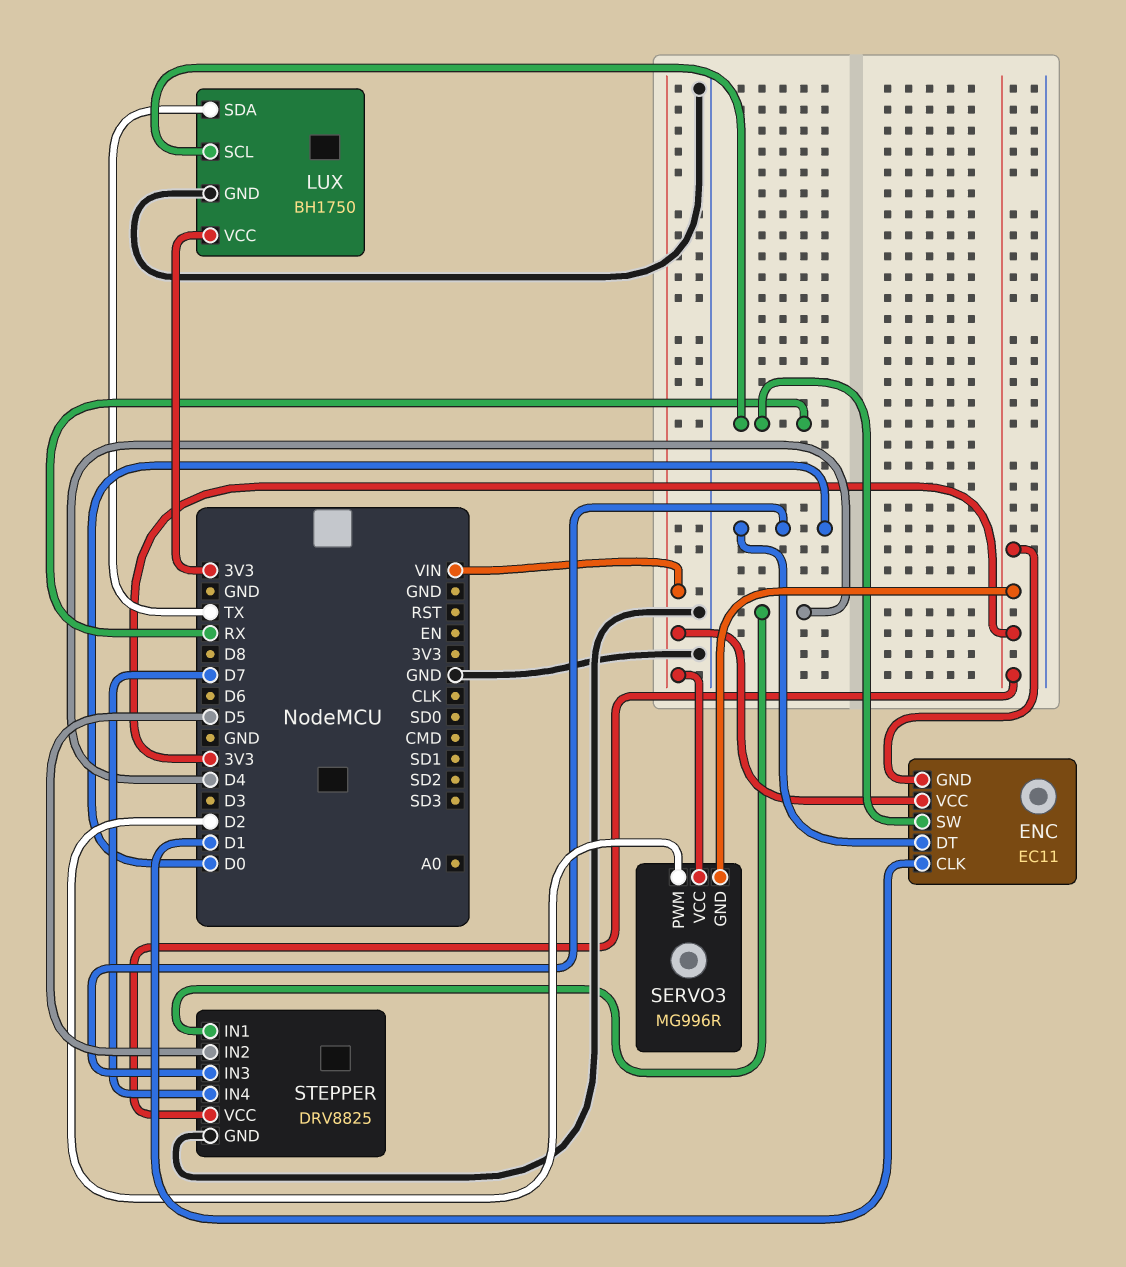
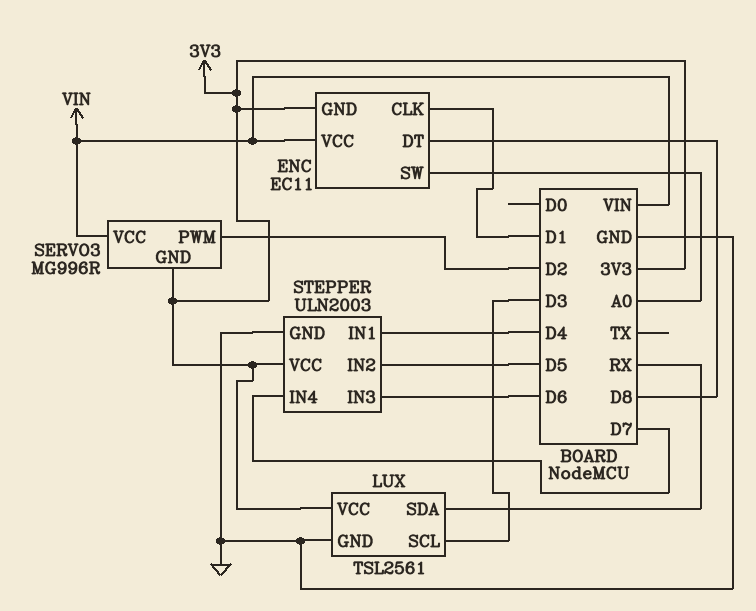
ENC pin DT: D0 -> D8
ENC pin SW: RX -> A0
LUX: BH1750 -> TSL2561
LUX pin SCL: RX -> D3
LUX pin SDA: TX -> RX
STEPPER: DRV8825 -> ULN2003
STEPPER pin IN3: D0 -> D6

